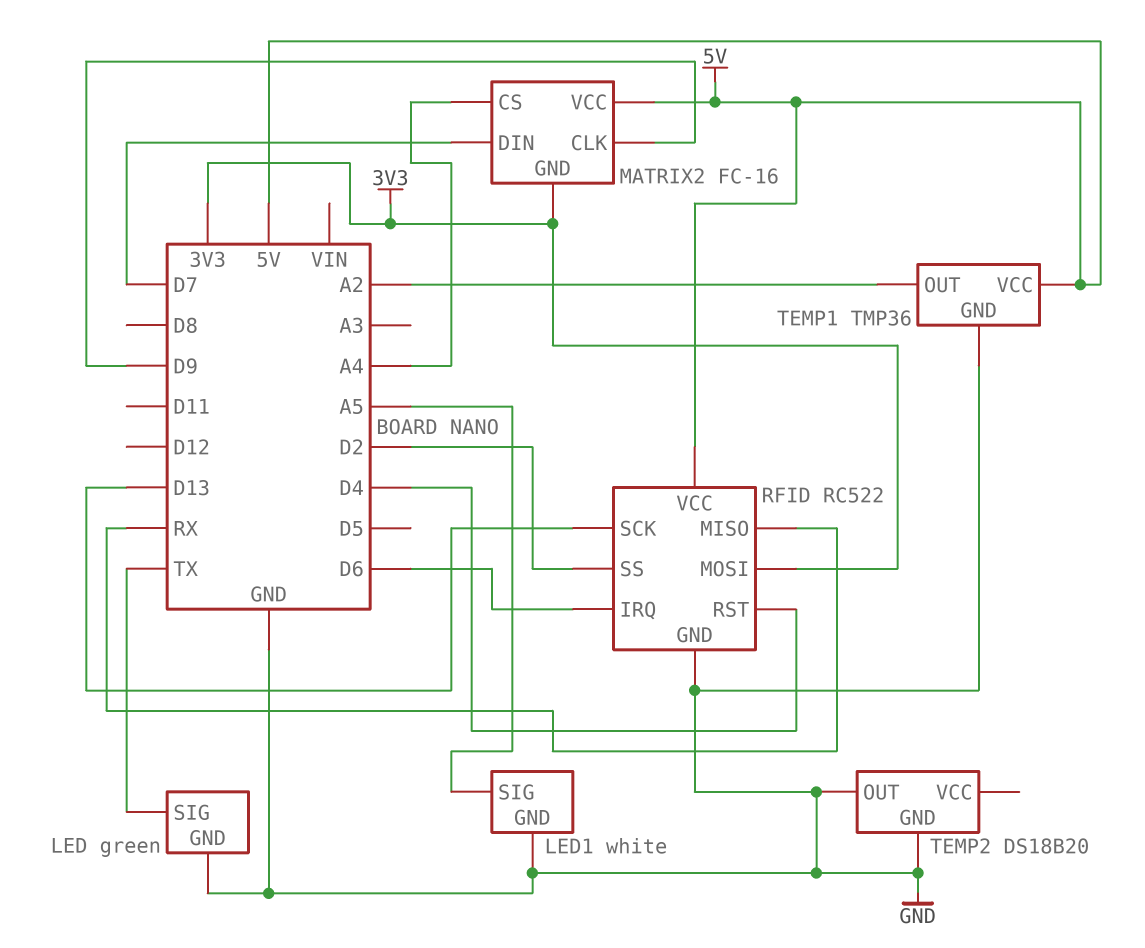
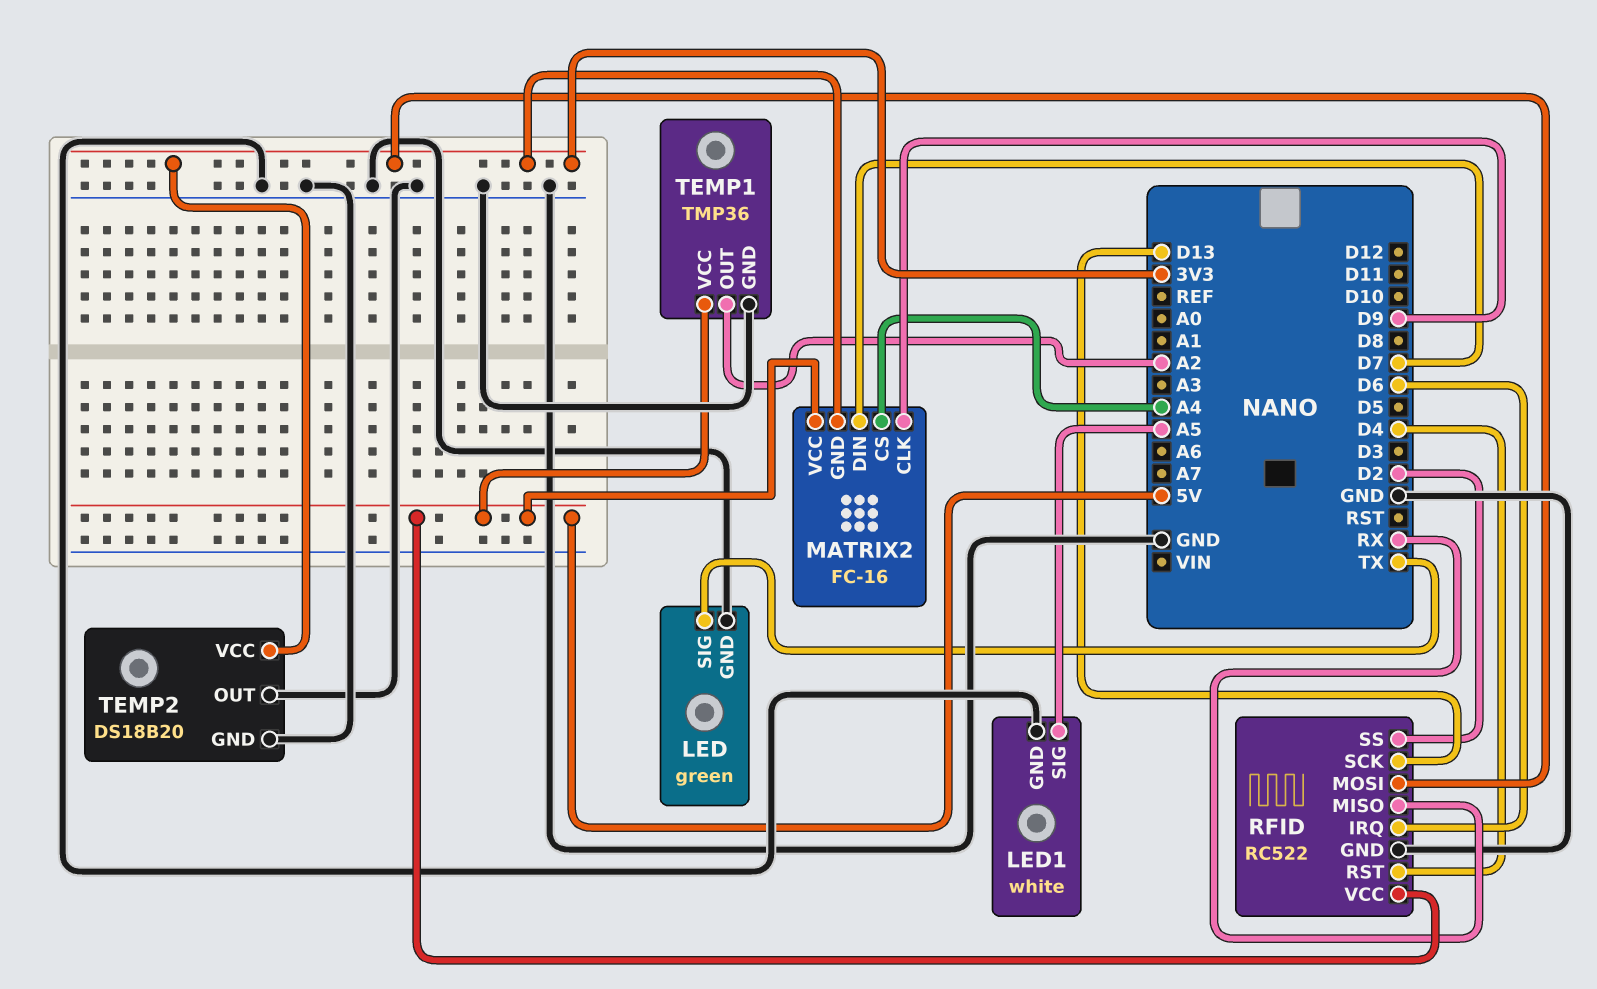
TEMP2 pin VCC: none -> 3V3

